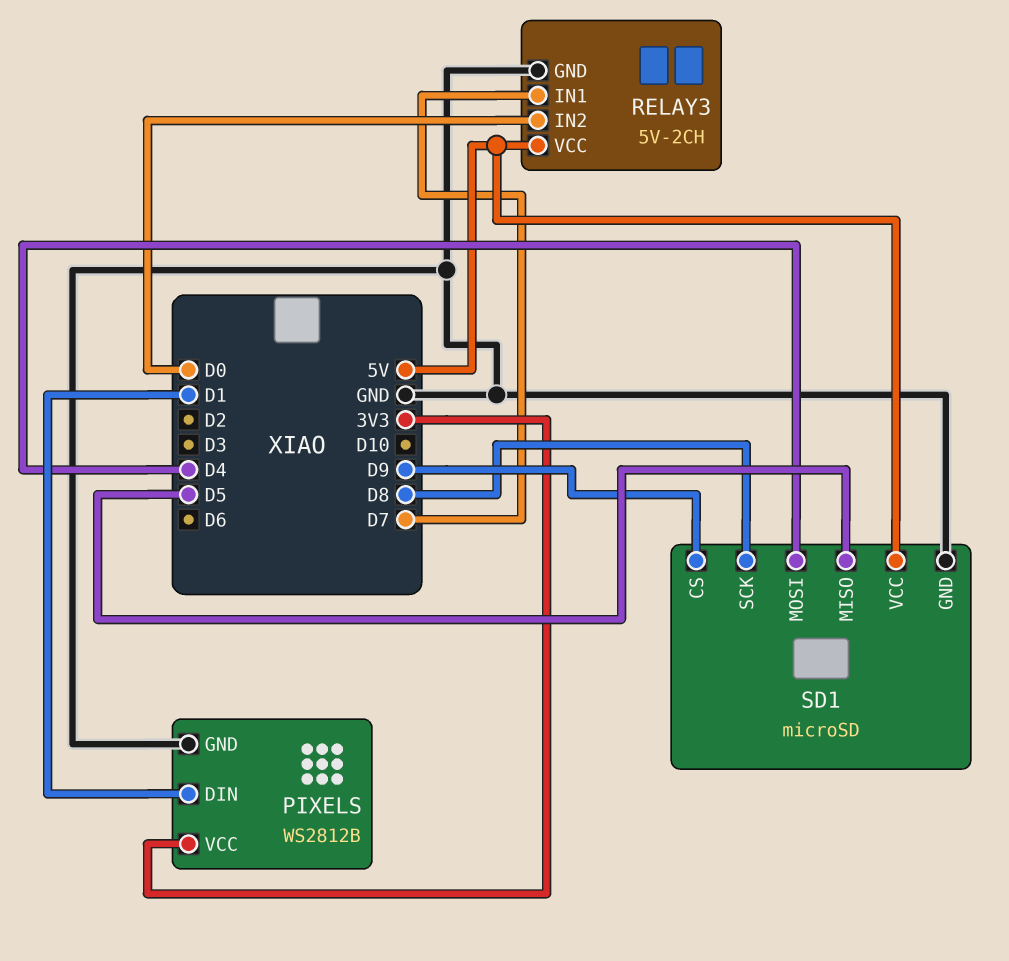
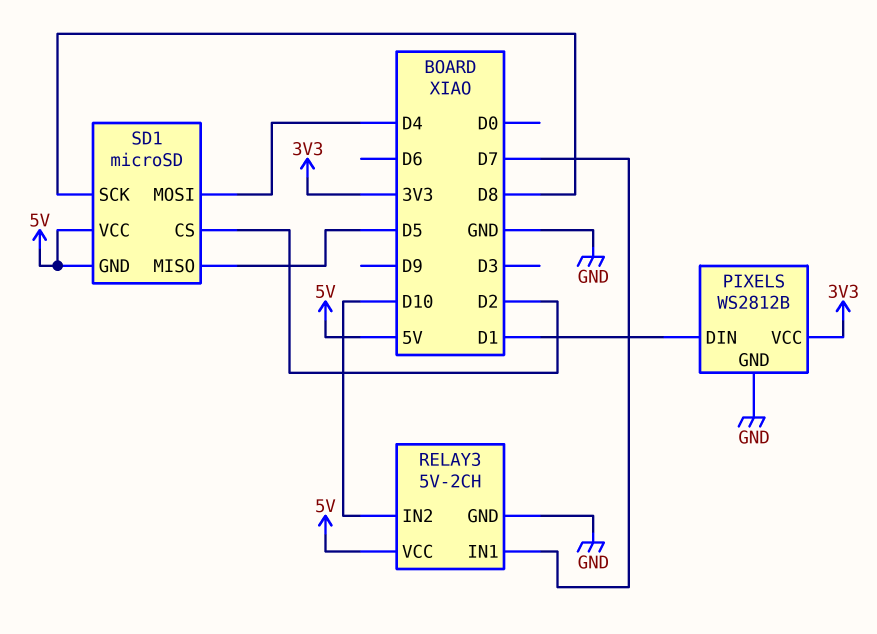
RELAY3 pin IN2: D0 -> D10
SD1 pin CS: D9 -> D2
SD1 pin GND: GND -> 5V

